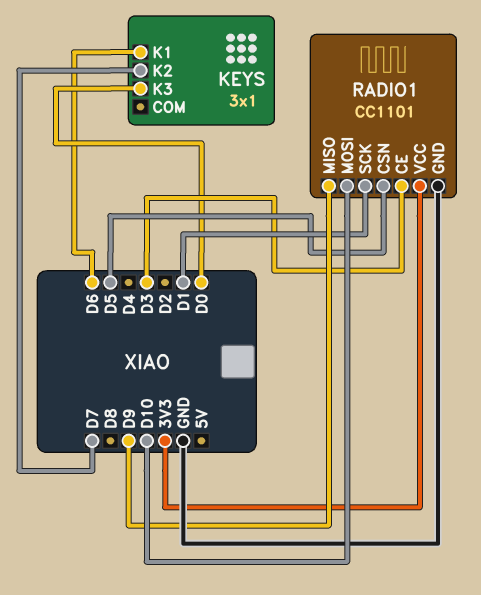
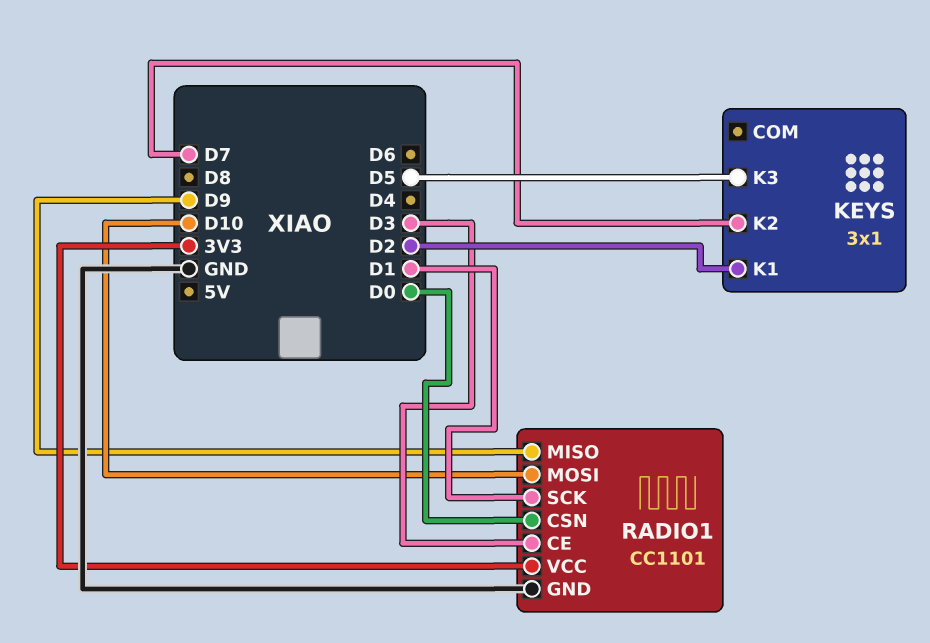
KEYS pin K1: D6 -> D2
KEYS pin K3: D0 -> D5
RADIO1 pin CSN: D5 -> D0

